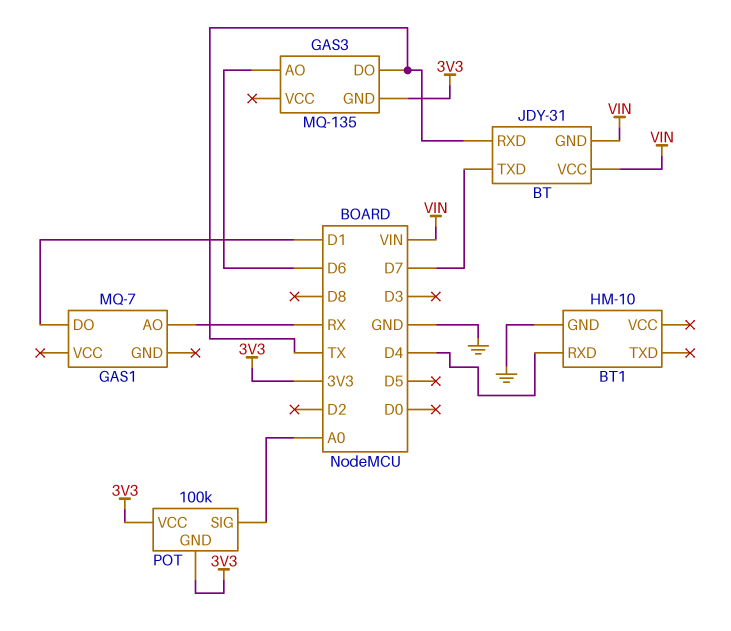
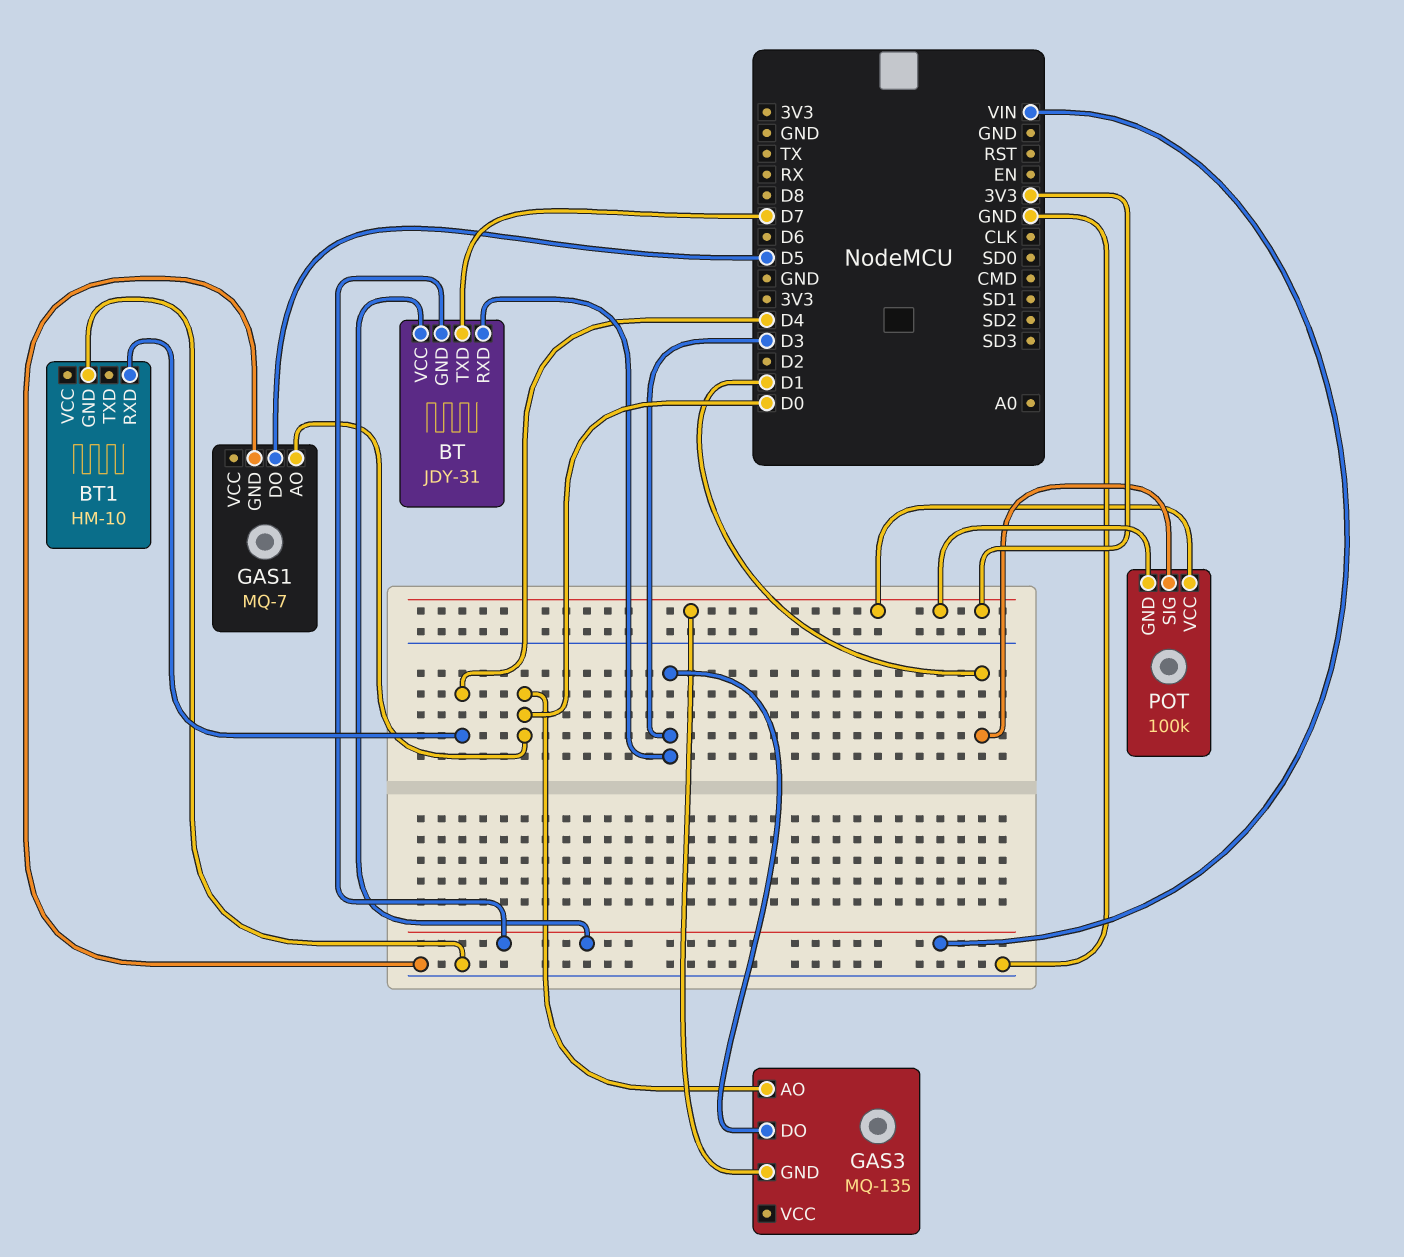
BT pin RXD: TX -> D3
GAS1 pin AO: RX -> D0
GAS1 pin DO: D1 -> D5
GAS1 pin GND: none -> GND
GAS3 pin AO: D6 -> D0
GAS3 pin DO: TX -> D3
POT pin SIG: A0 -> D1

